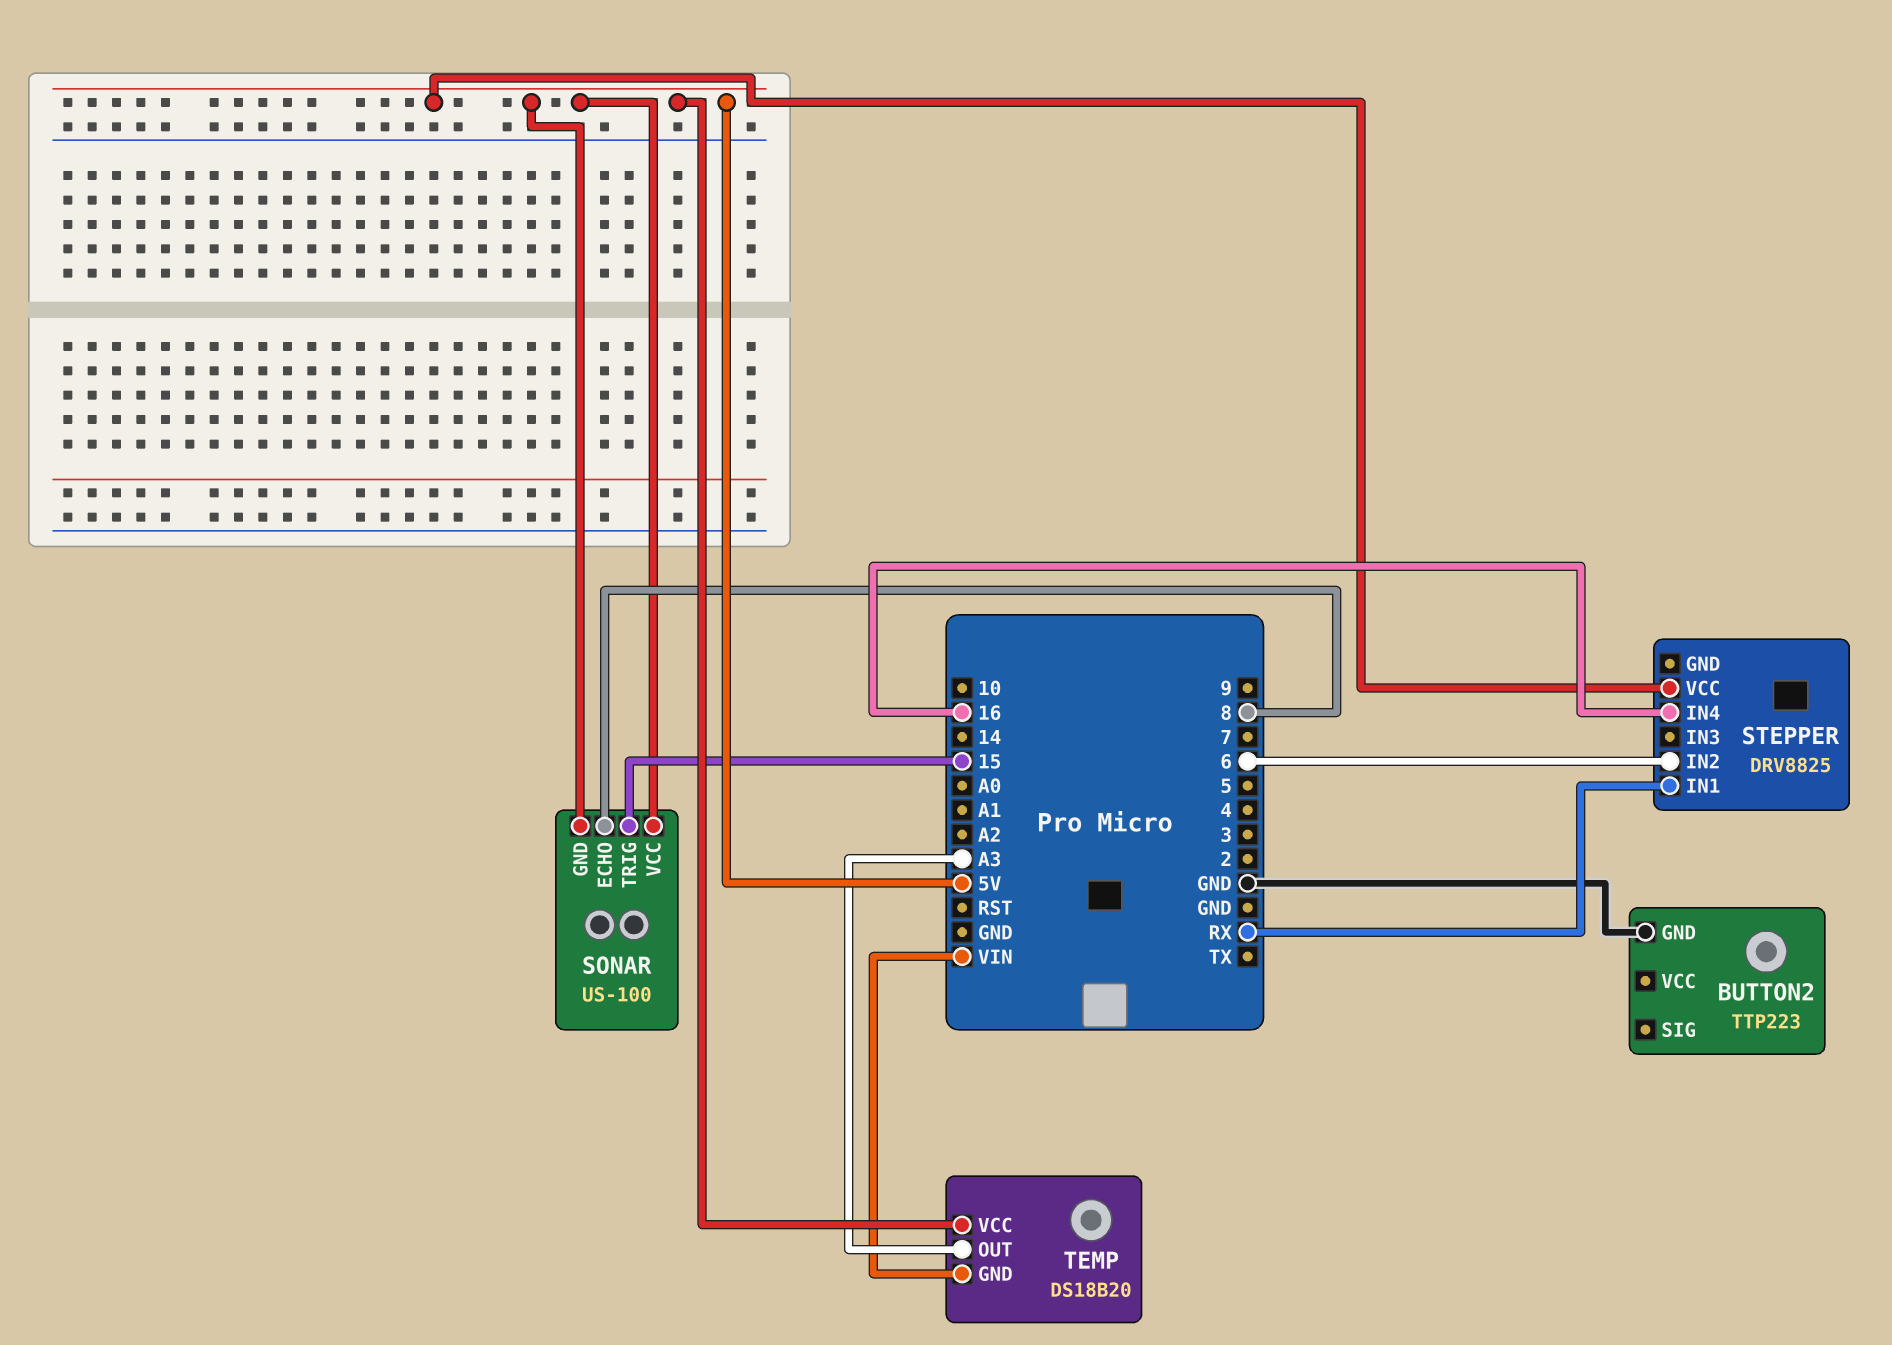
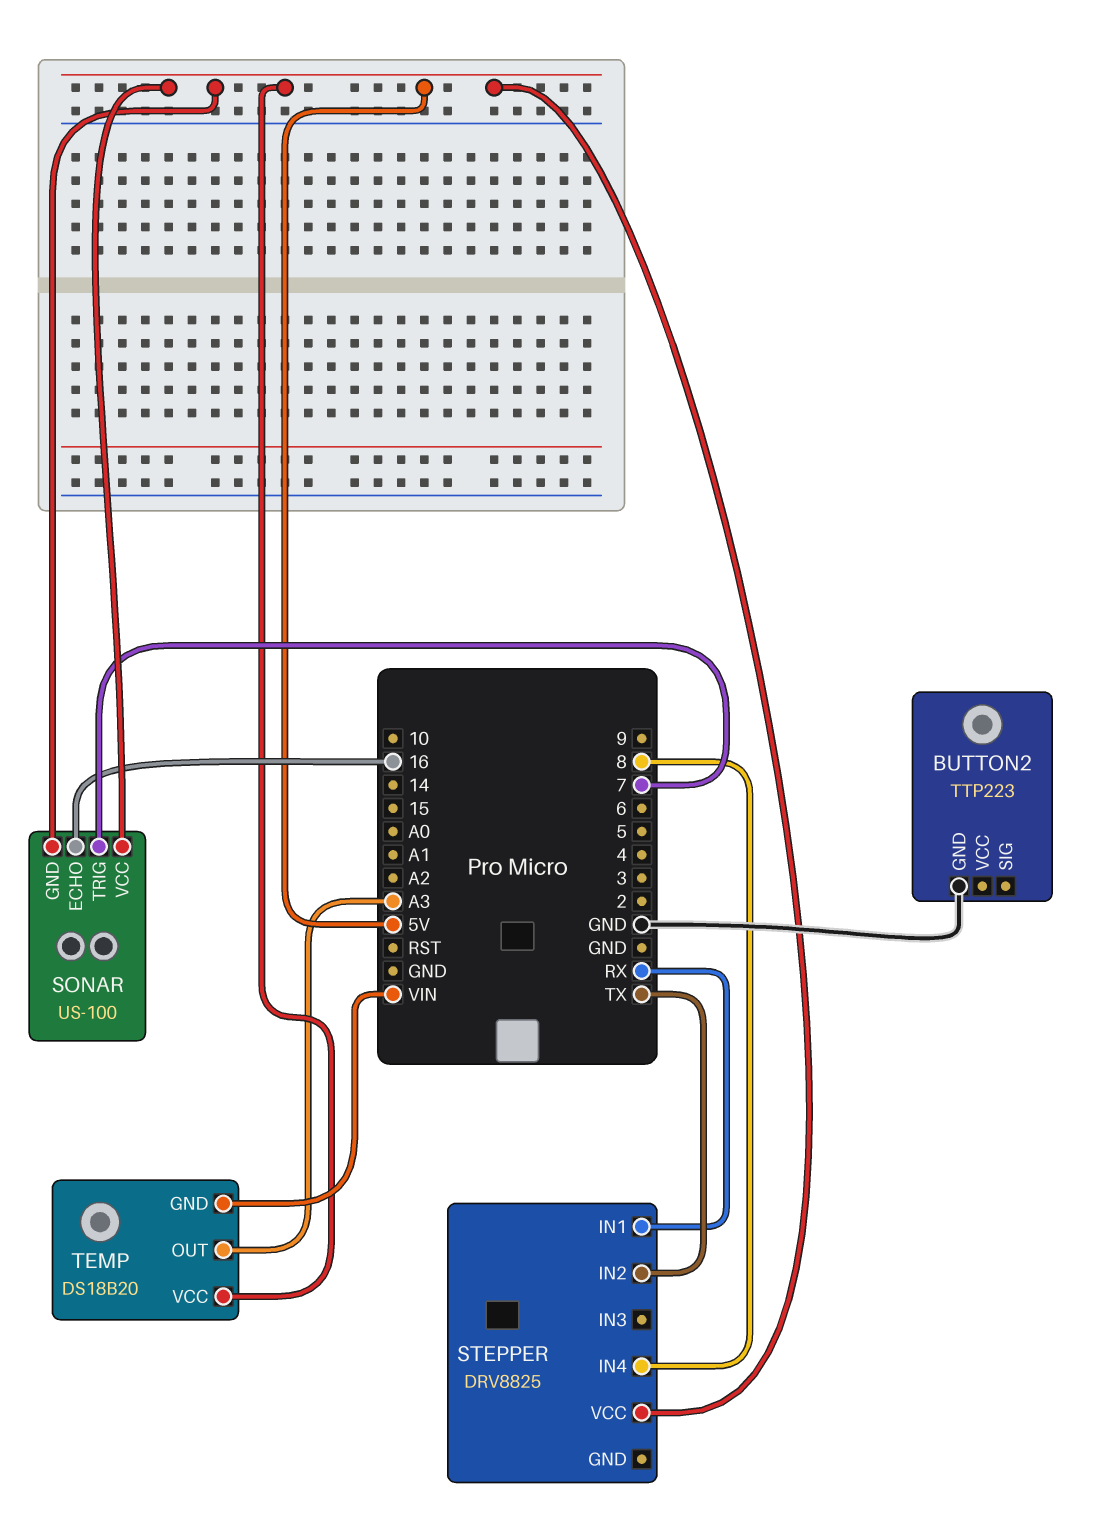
SONAR pin ECHO: 8 -> 16
SONAR pin TRIG: 15 -> 7
STEPPER pin IN2: 6 -> TX
STEPPER pin IN4: 16 -> 8

